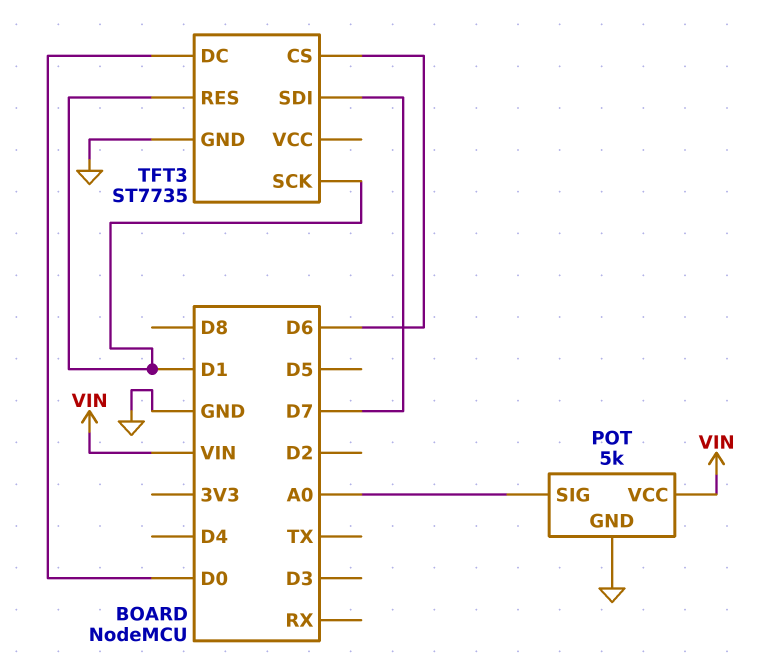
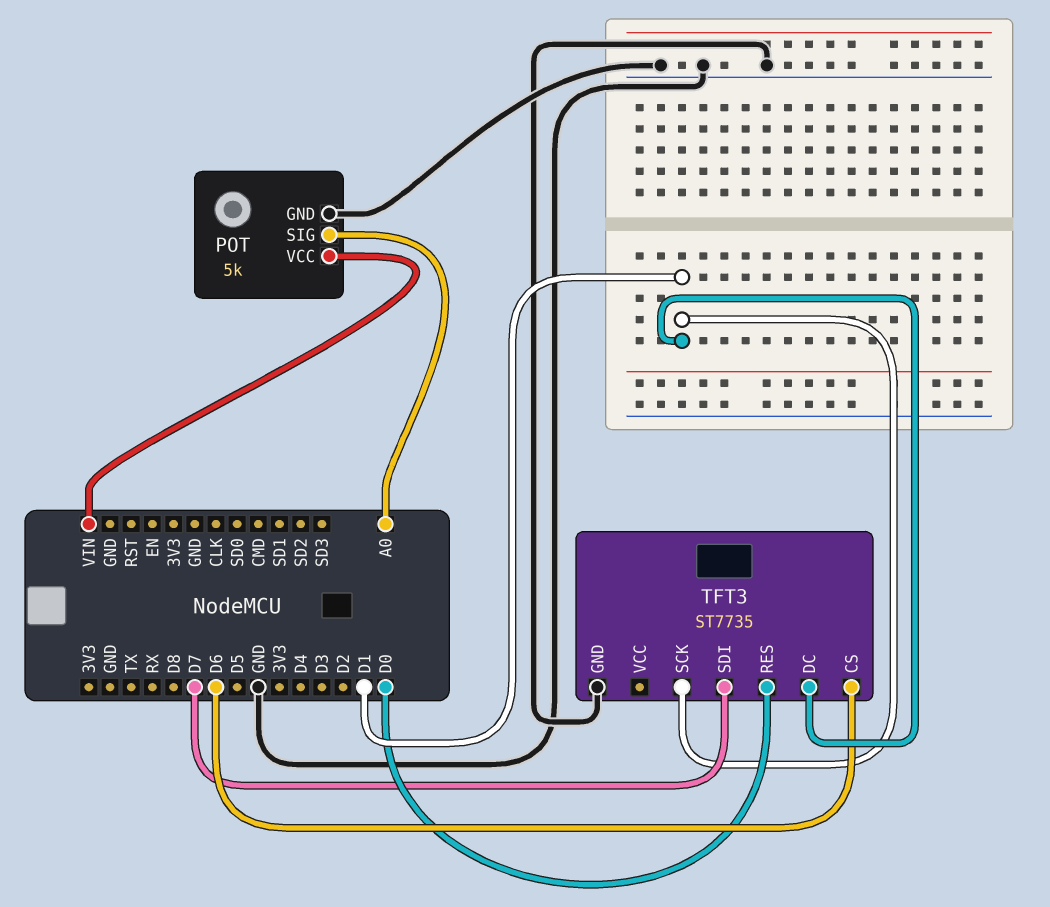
TFT3 pin DC: D0 -> D1
TFT3 pin RES: D1 -> D0

